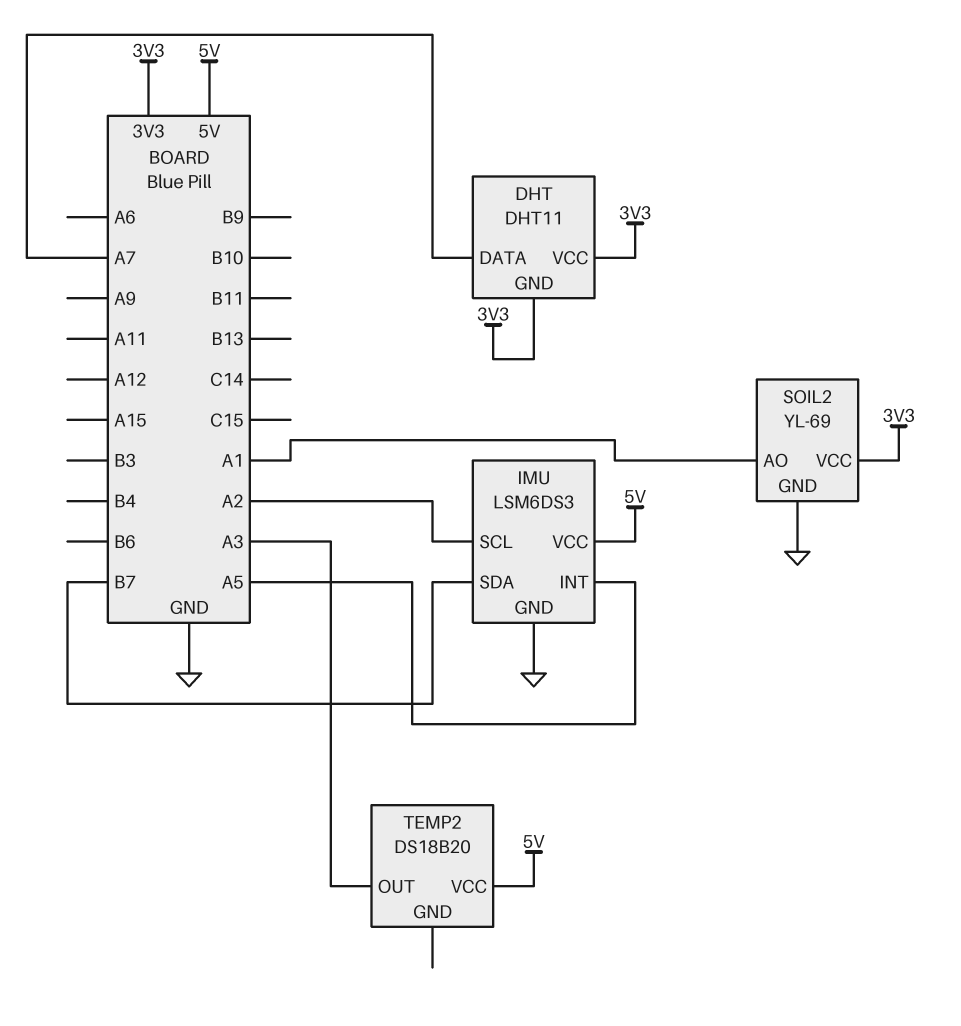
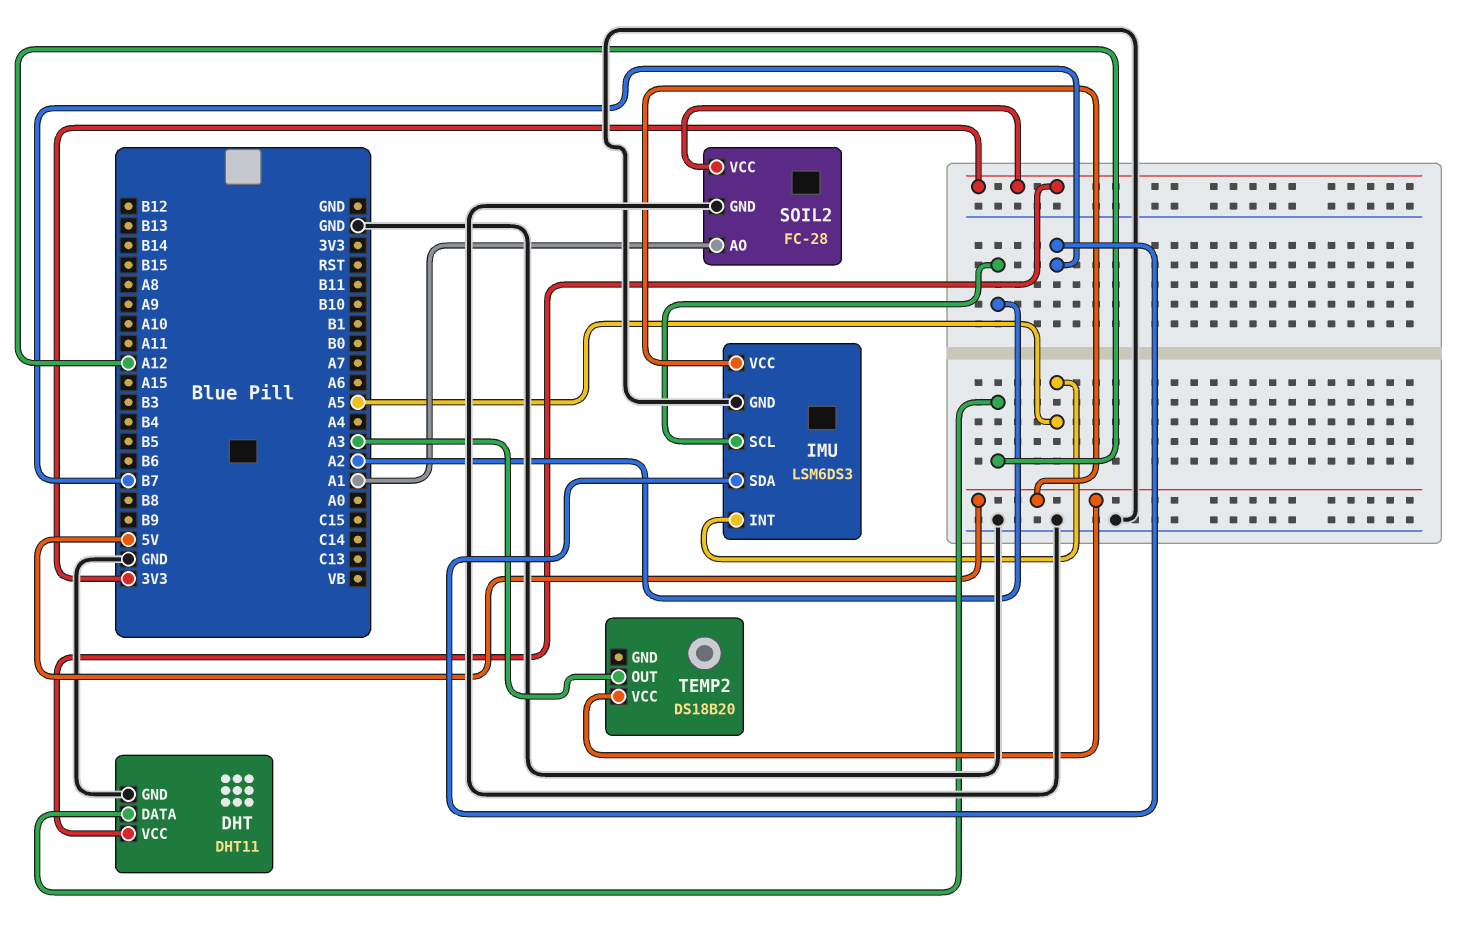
DHT pin DATA: A7 -> A12
DHT pin GND: 3V3 -> GND
SOIL2: YL-69 -> FC-28

